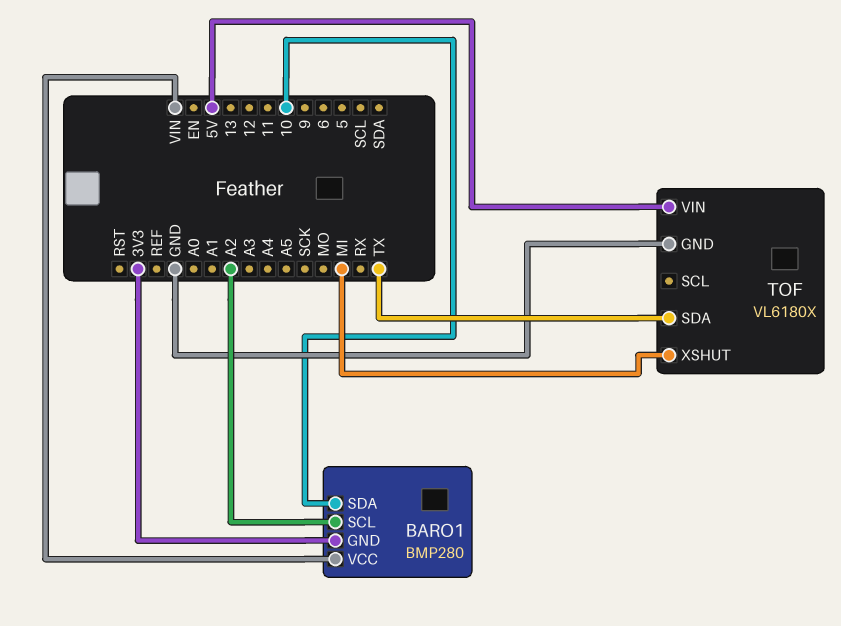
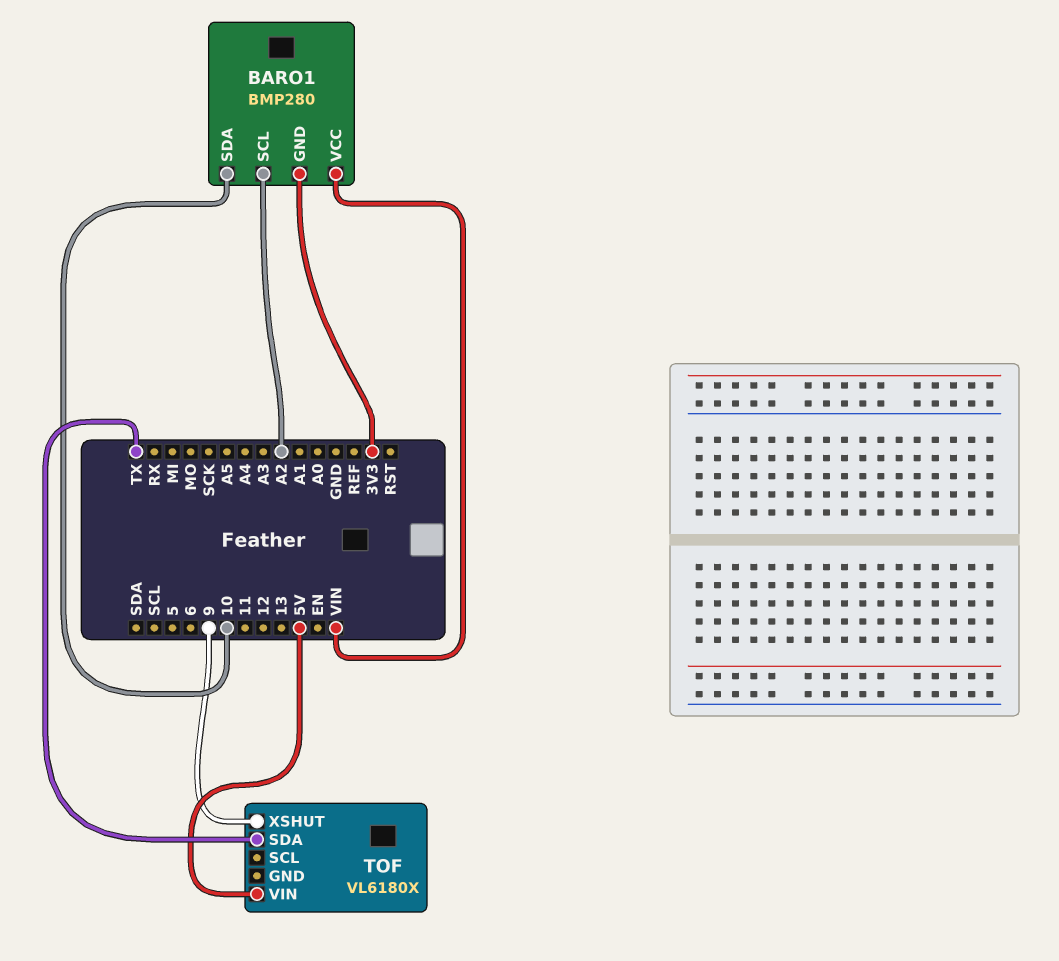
TOF pin GND: GND -> none
TOF pin XSHUT: MI -> 9

